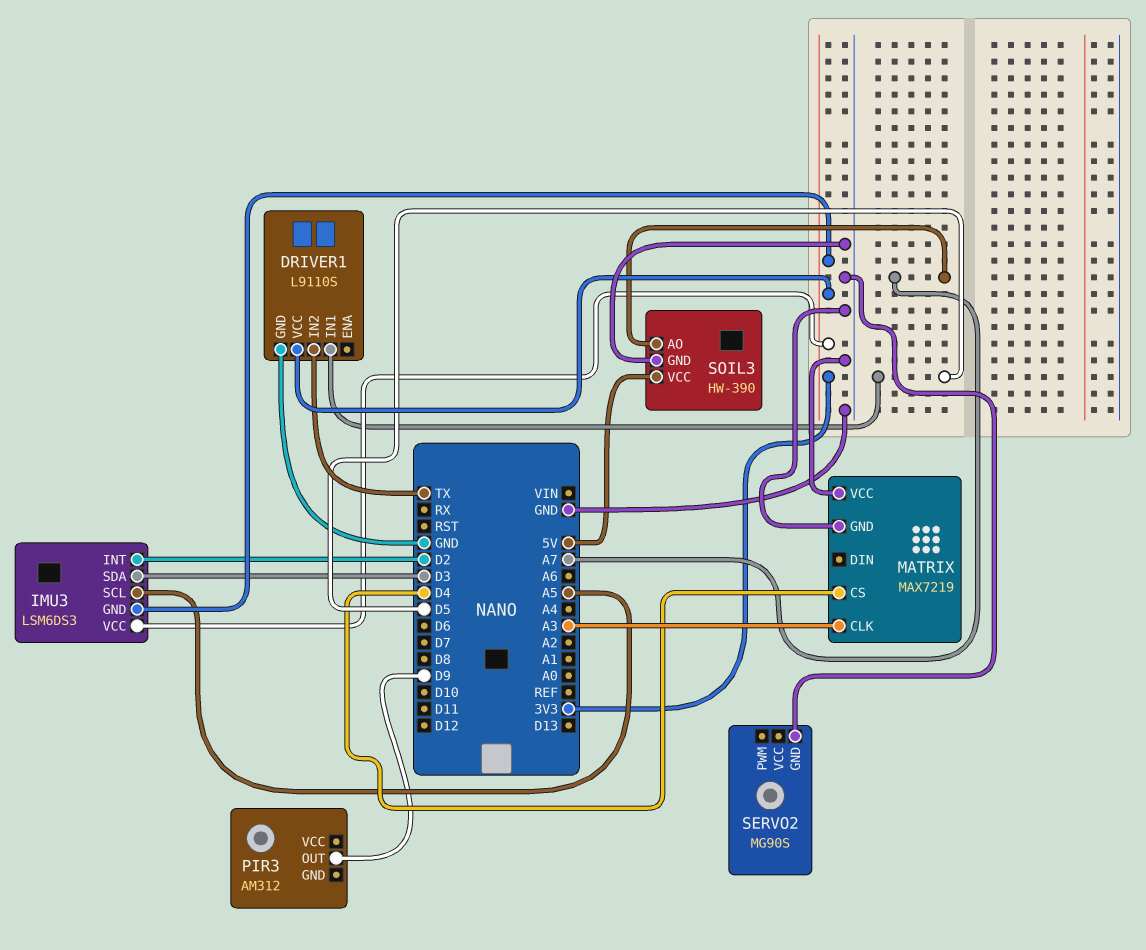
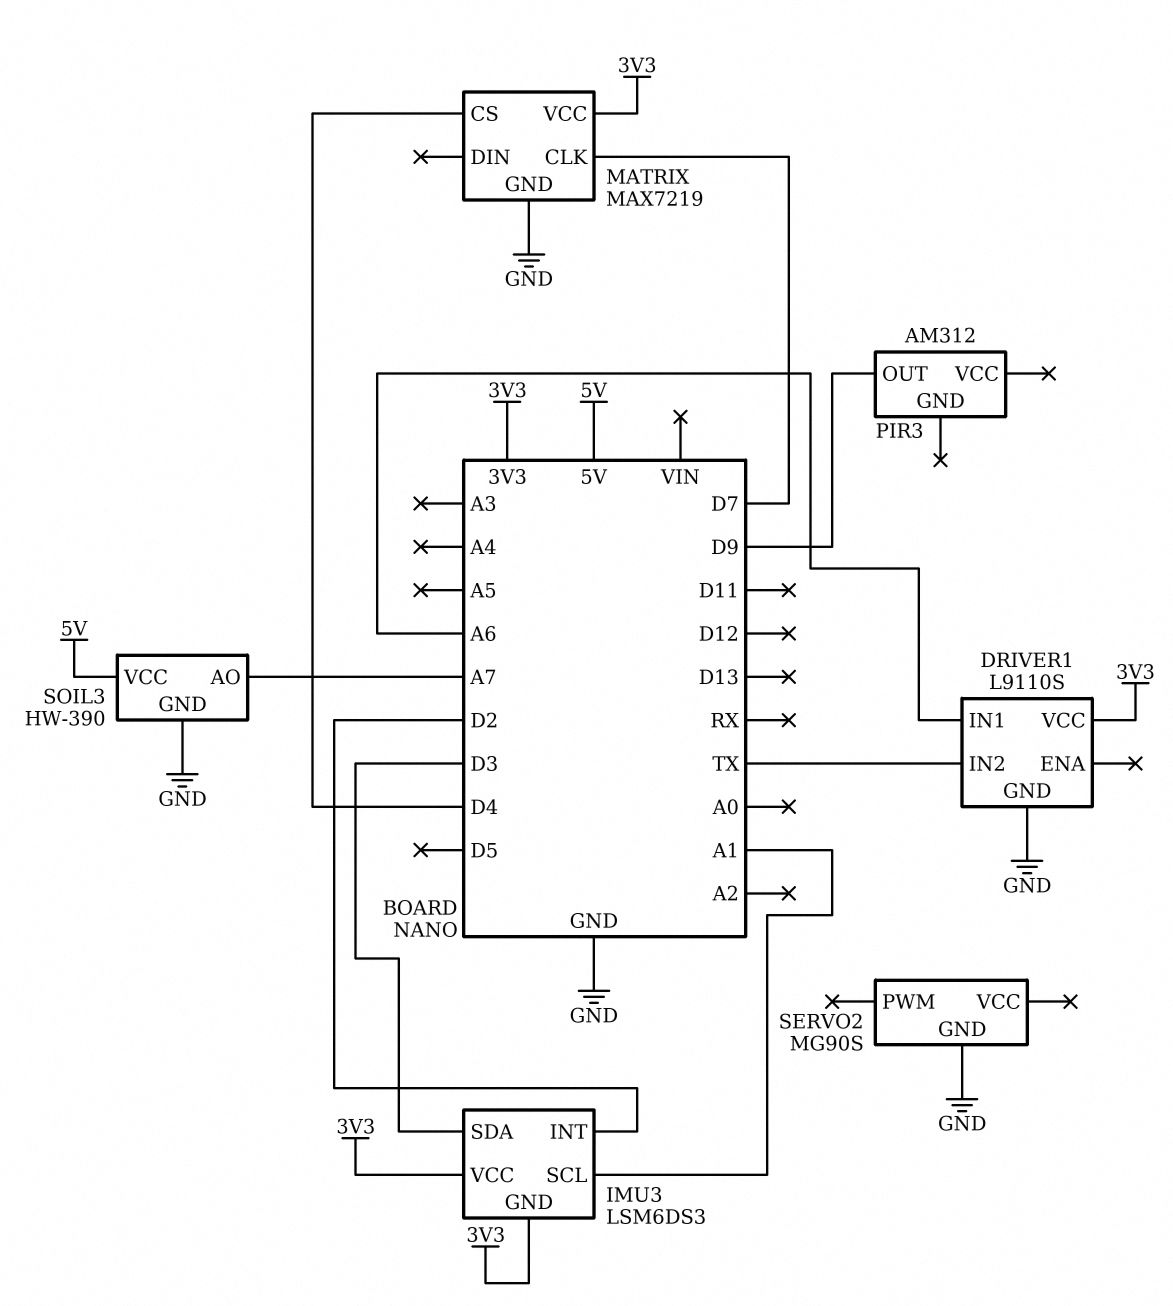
DRIVER1 pin IN1: D5 -> A6
IMU3 pin SCL: A5 -> A1
MATRIX pin CLK: A3 -> D7
MATRIX pin VCC: GND -> 3V3

